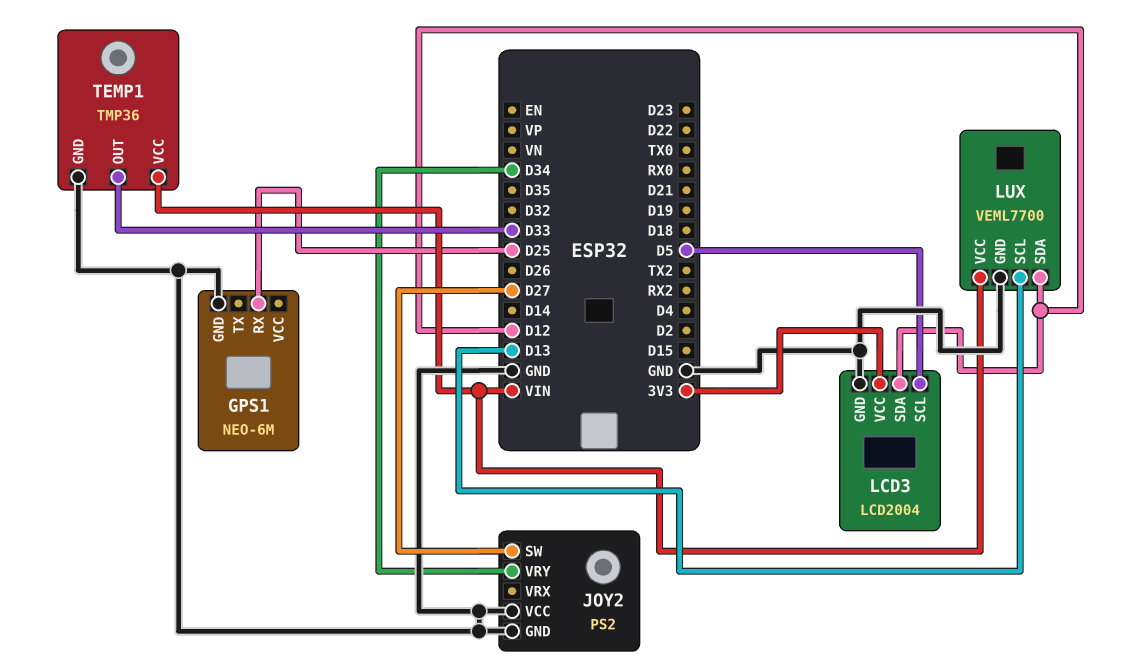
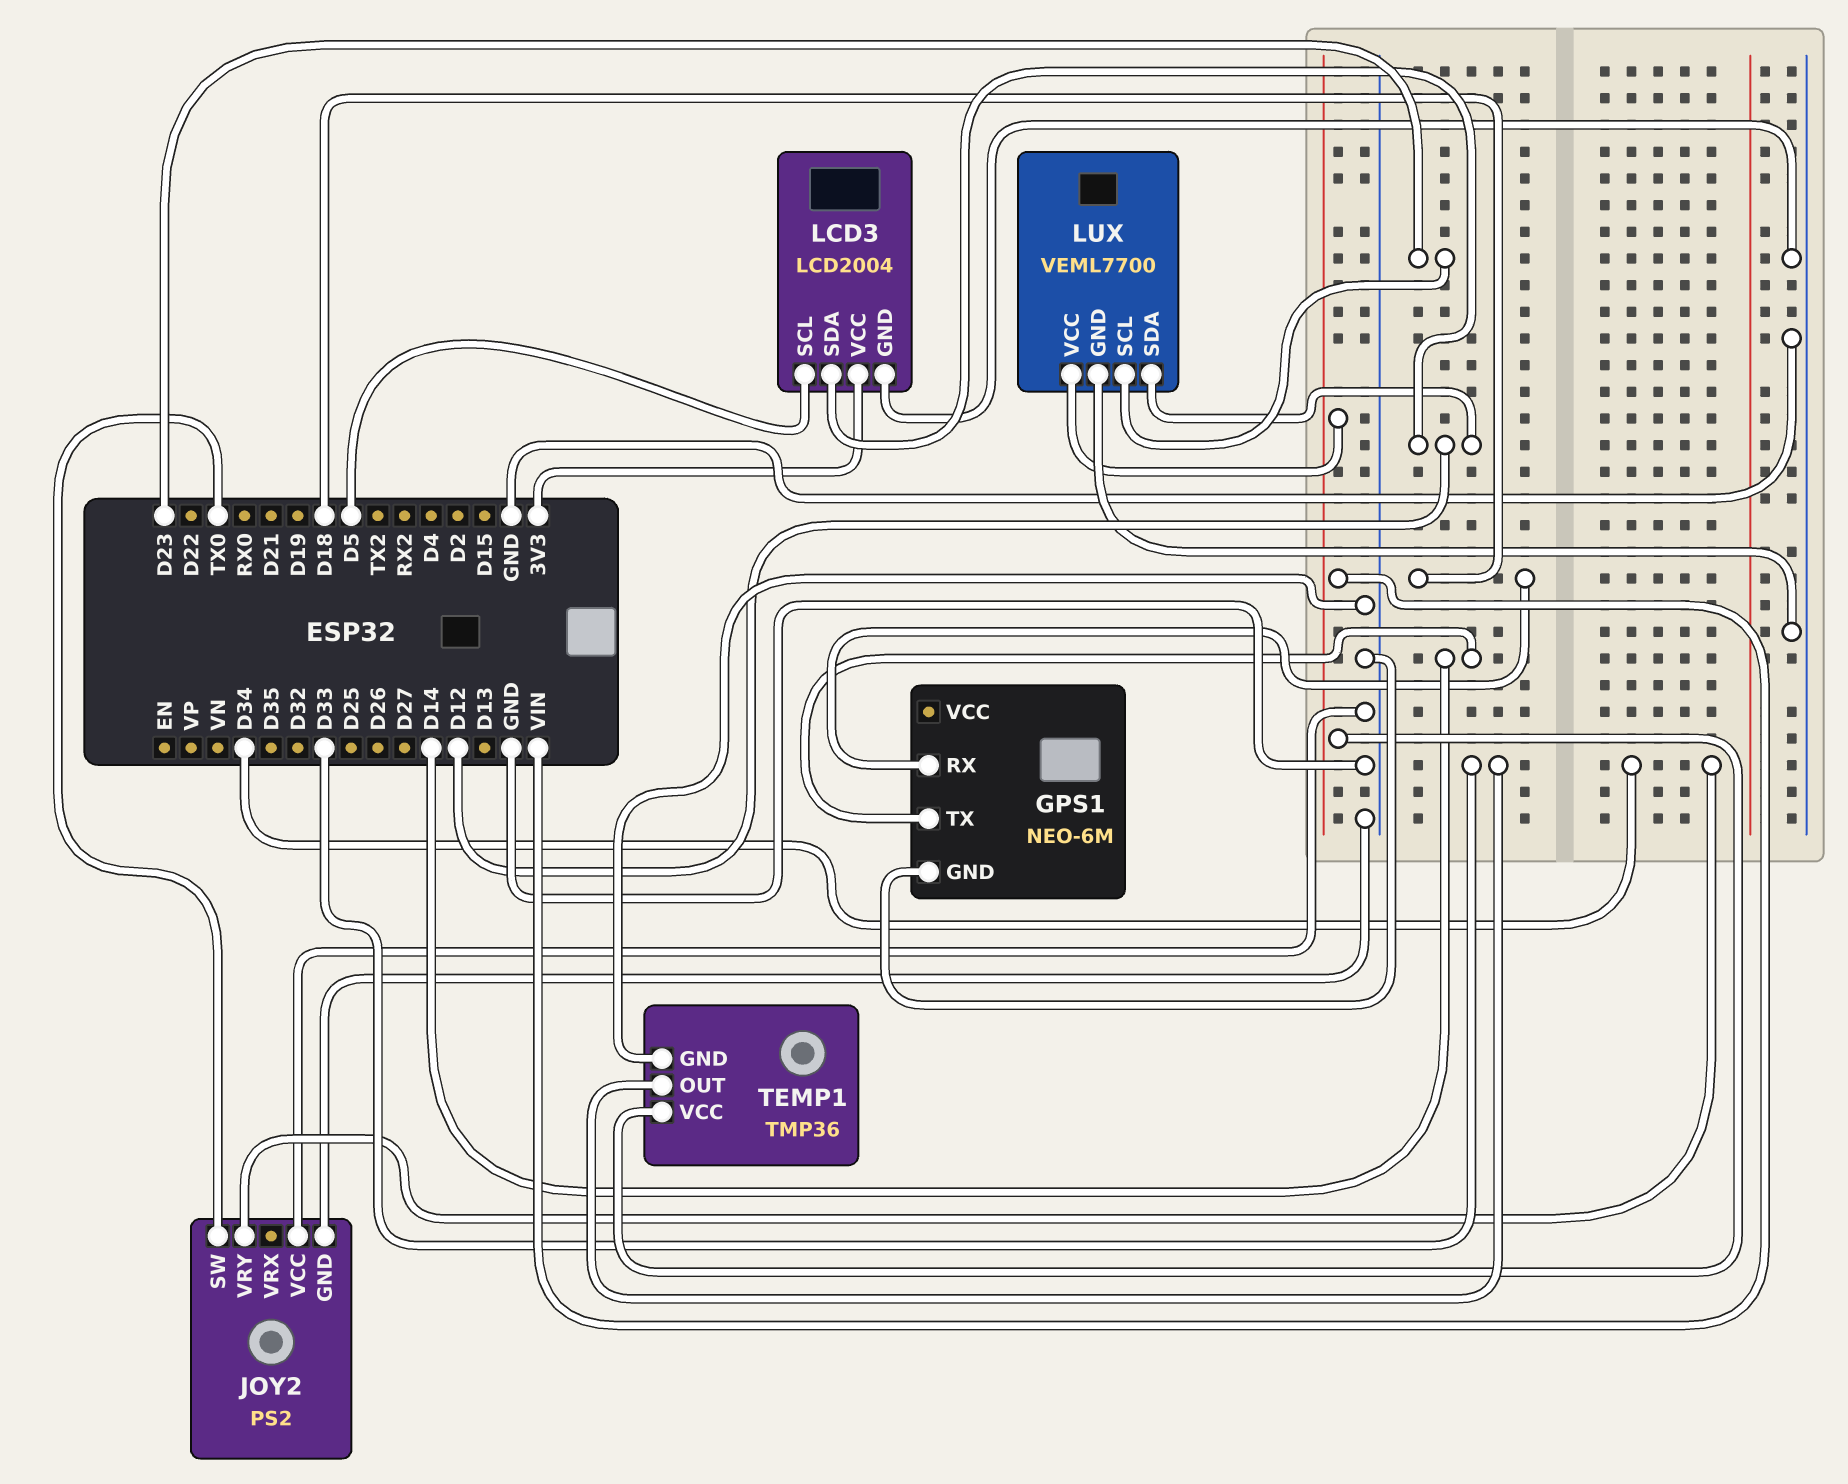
GPS1 pin RX: D25 -> D18
GPS1 pin TX: none -> D14
JOY2 pin SW: D27 -> TX0
LUX pin SCL: D13 -> D23

